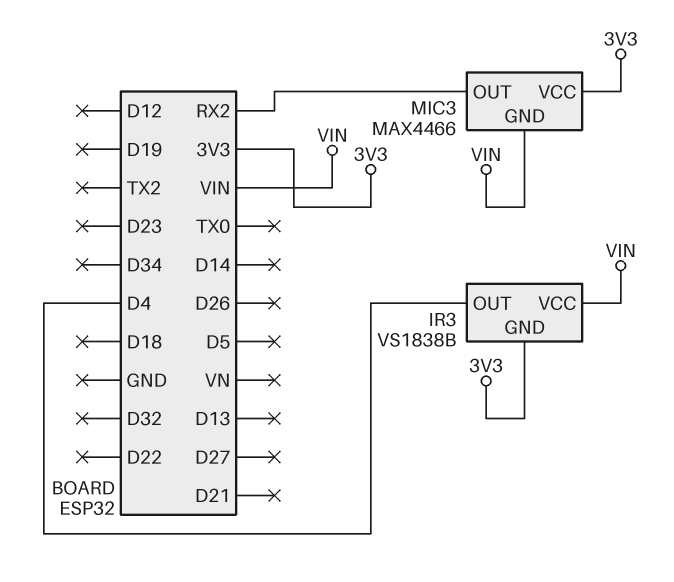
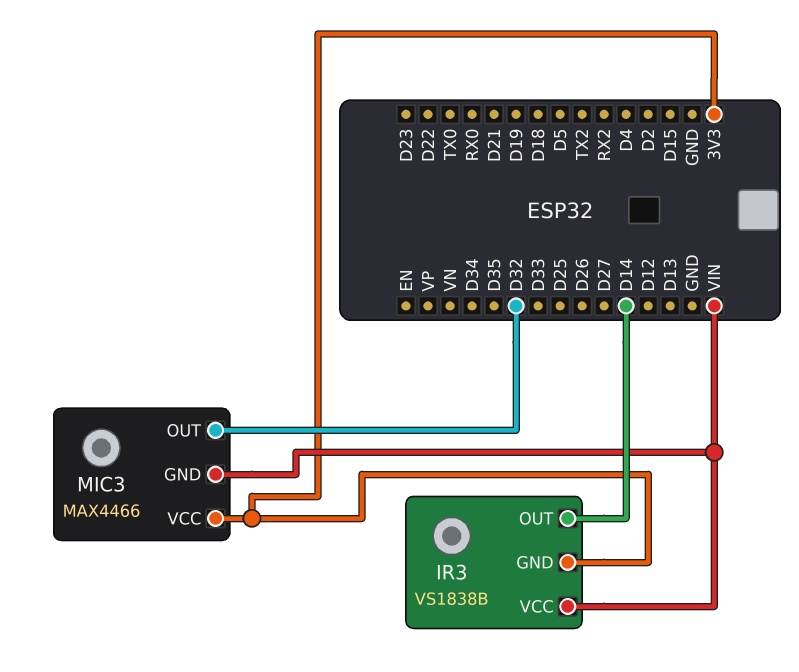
IR3 pin OUT: D4 -> D14
MIC3 pin OUT: RX2 -> D32

